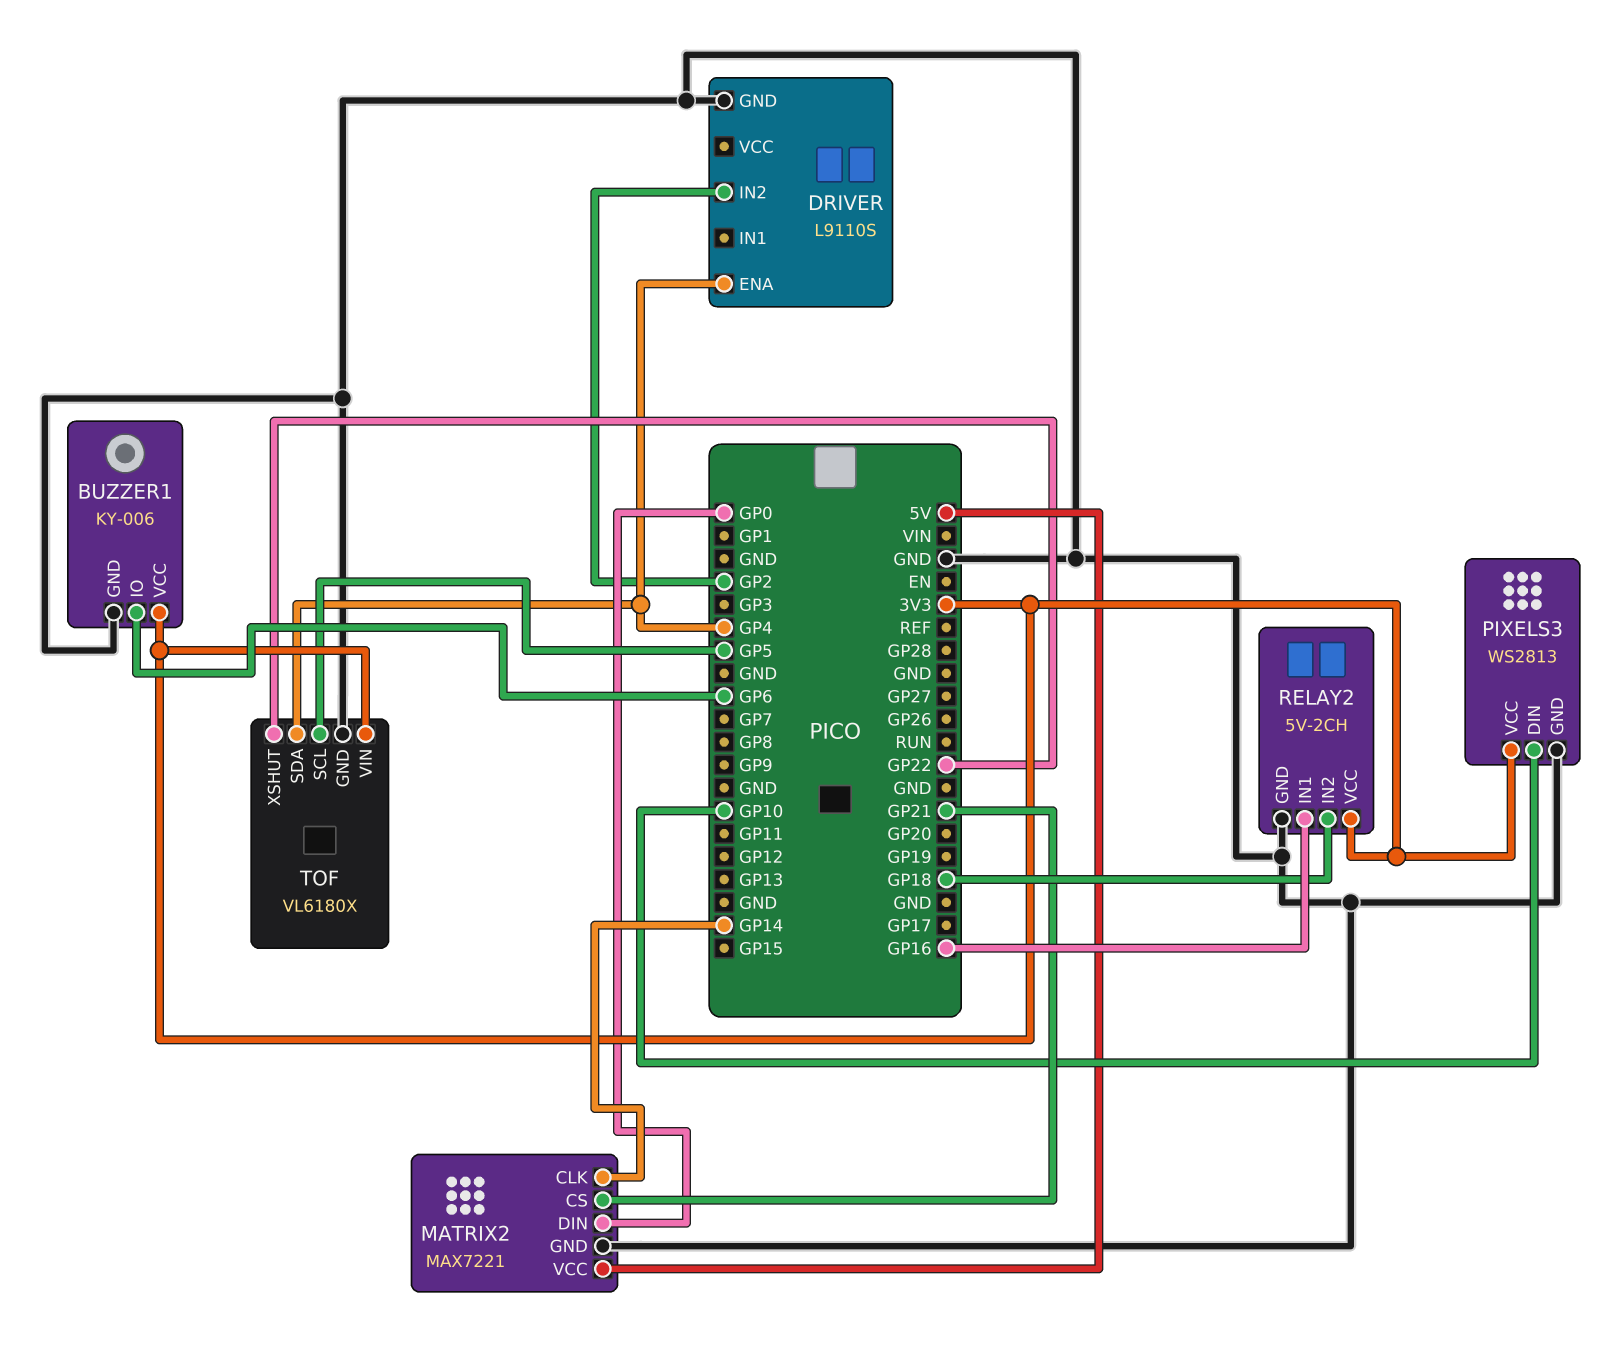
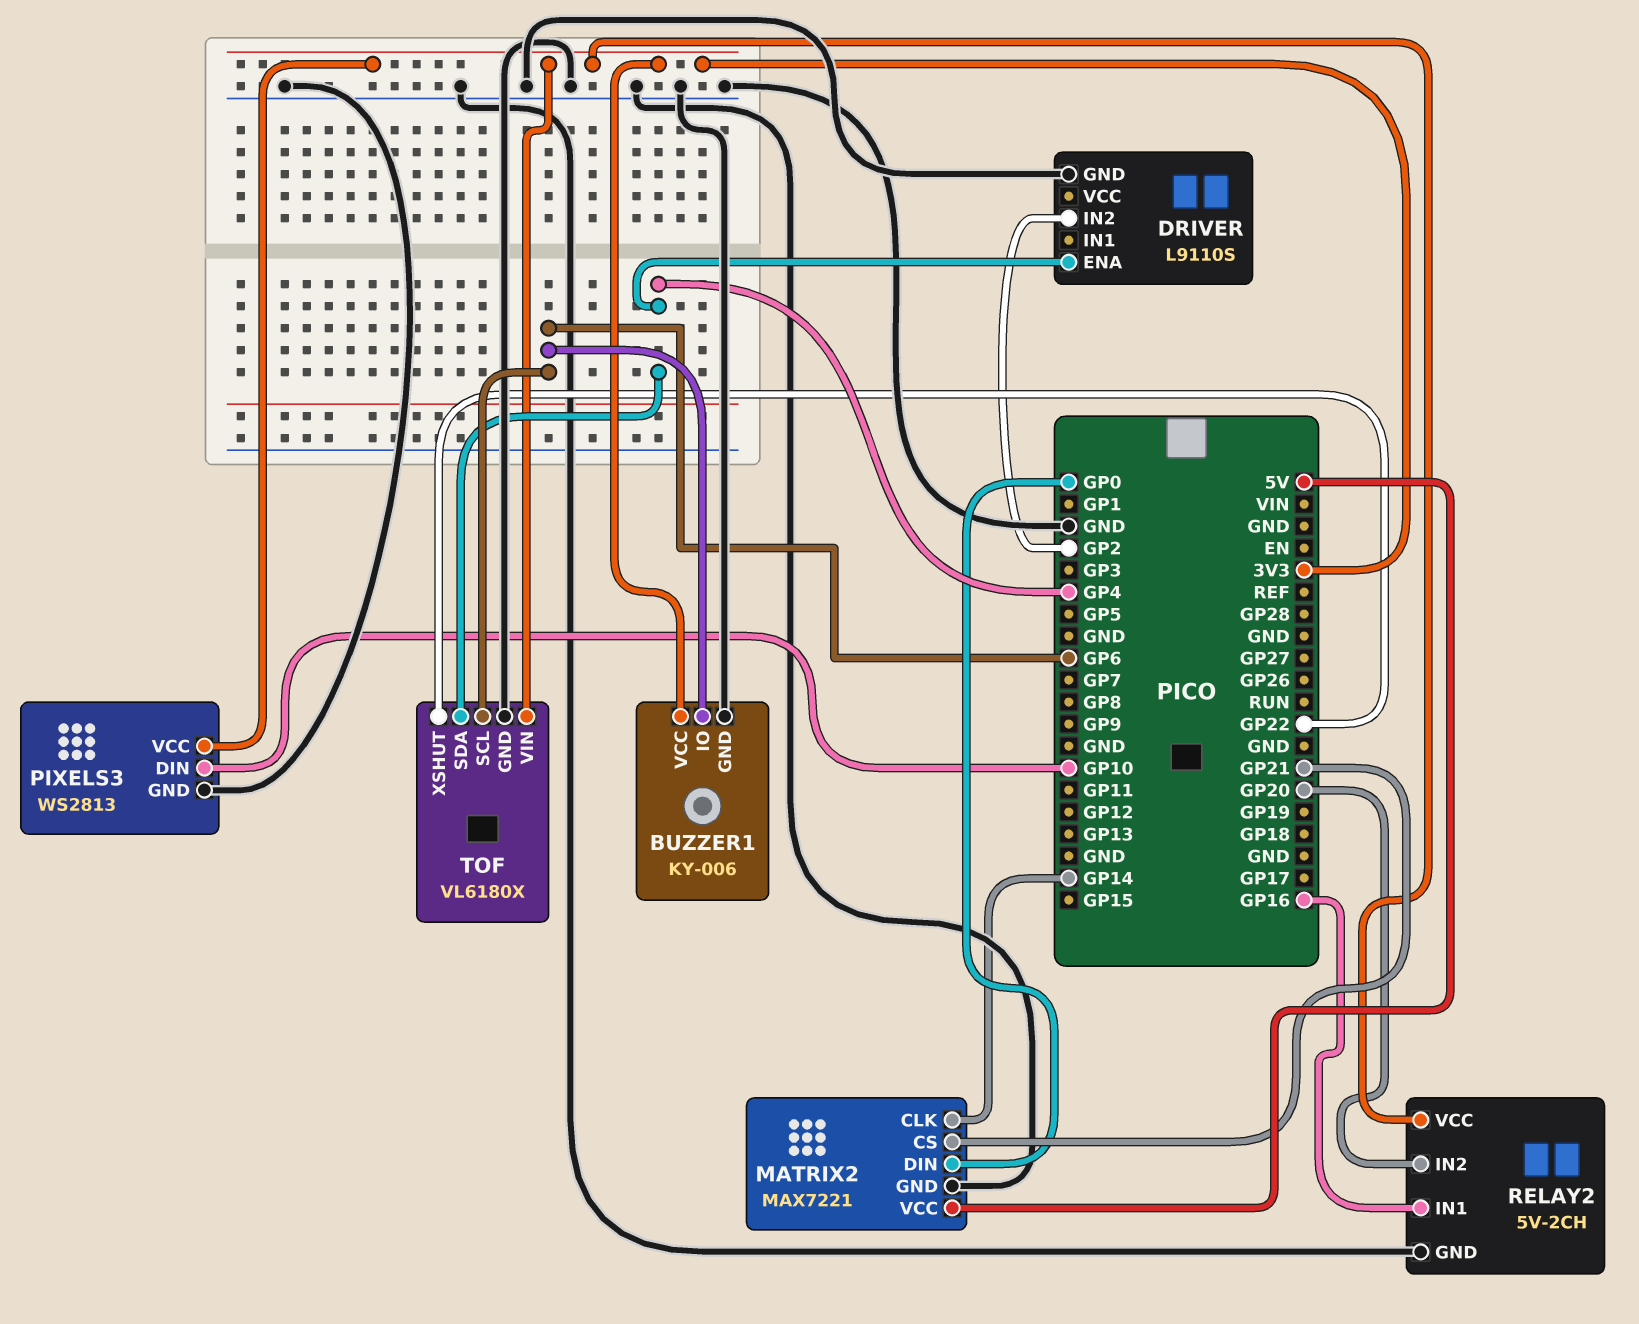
RELAY2 pin IN2: GP18 -> GP20
TOF pin SCL: GP5 -> GP6

